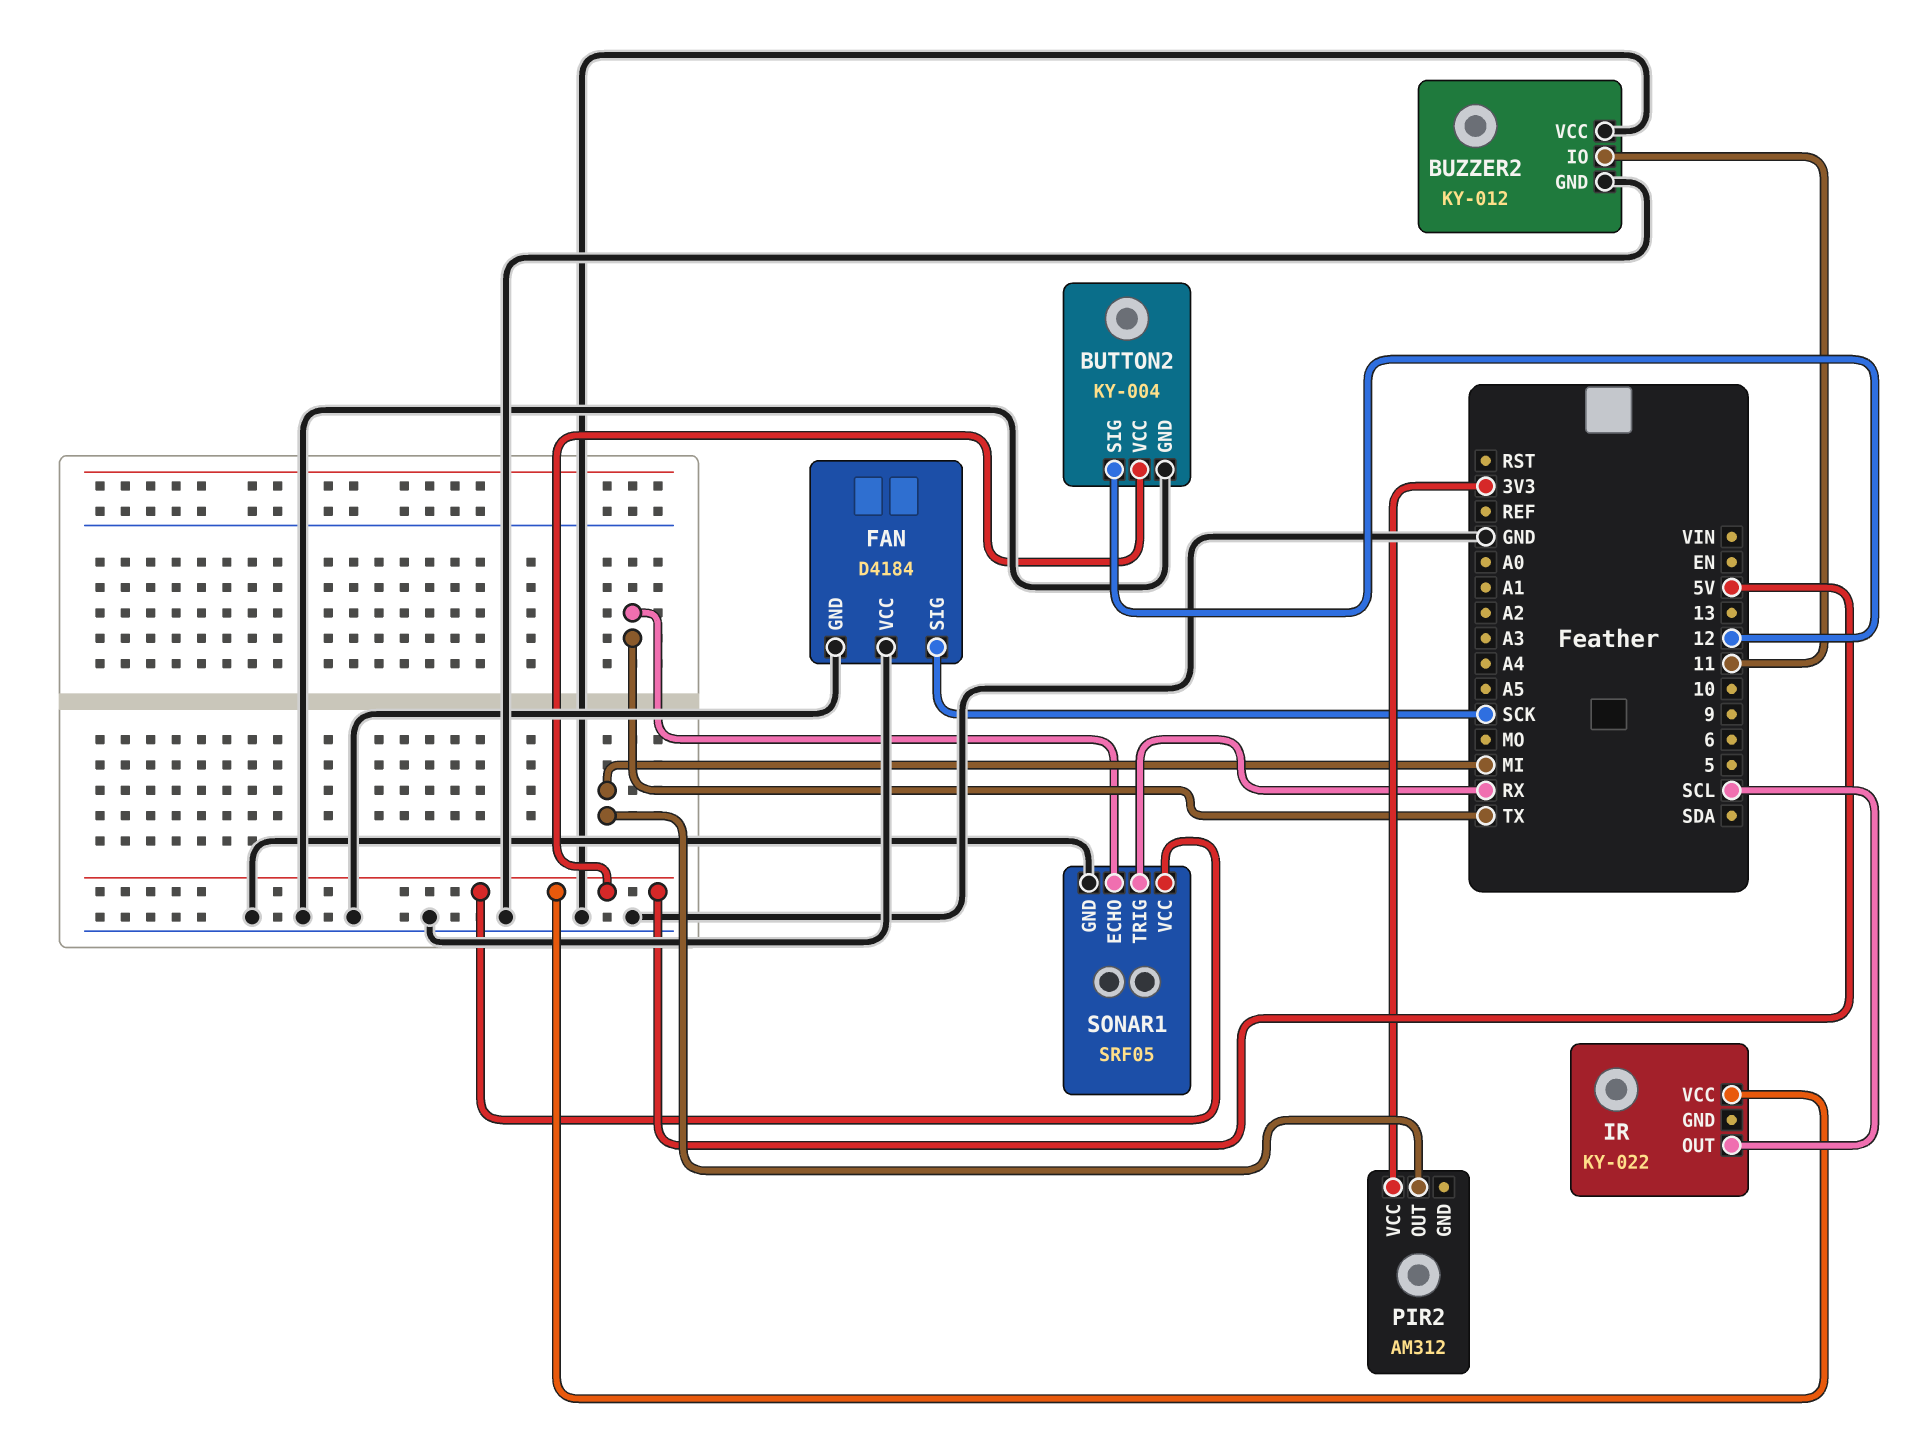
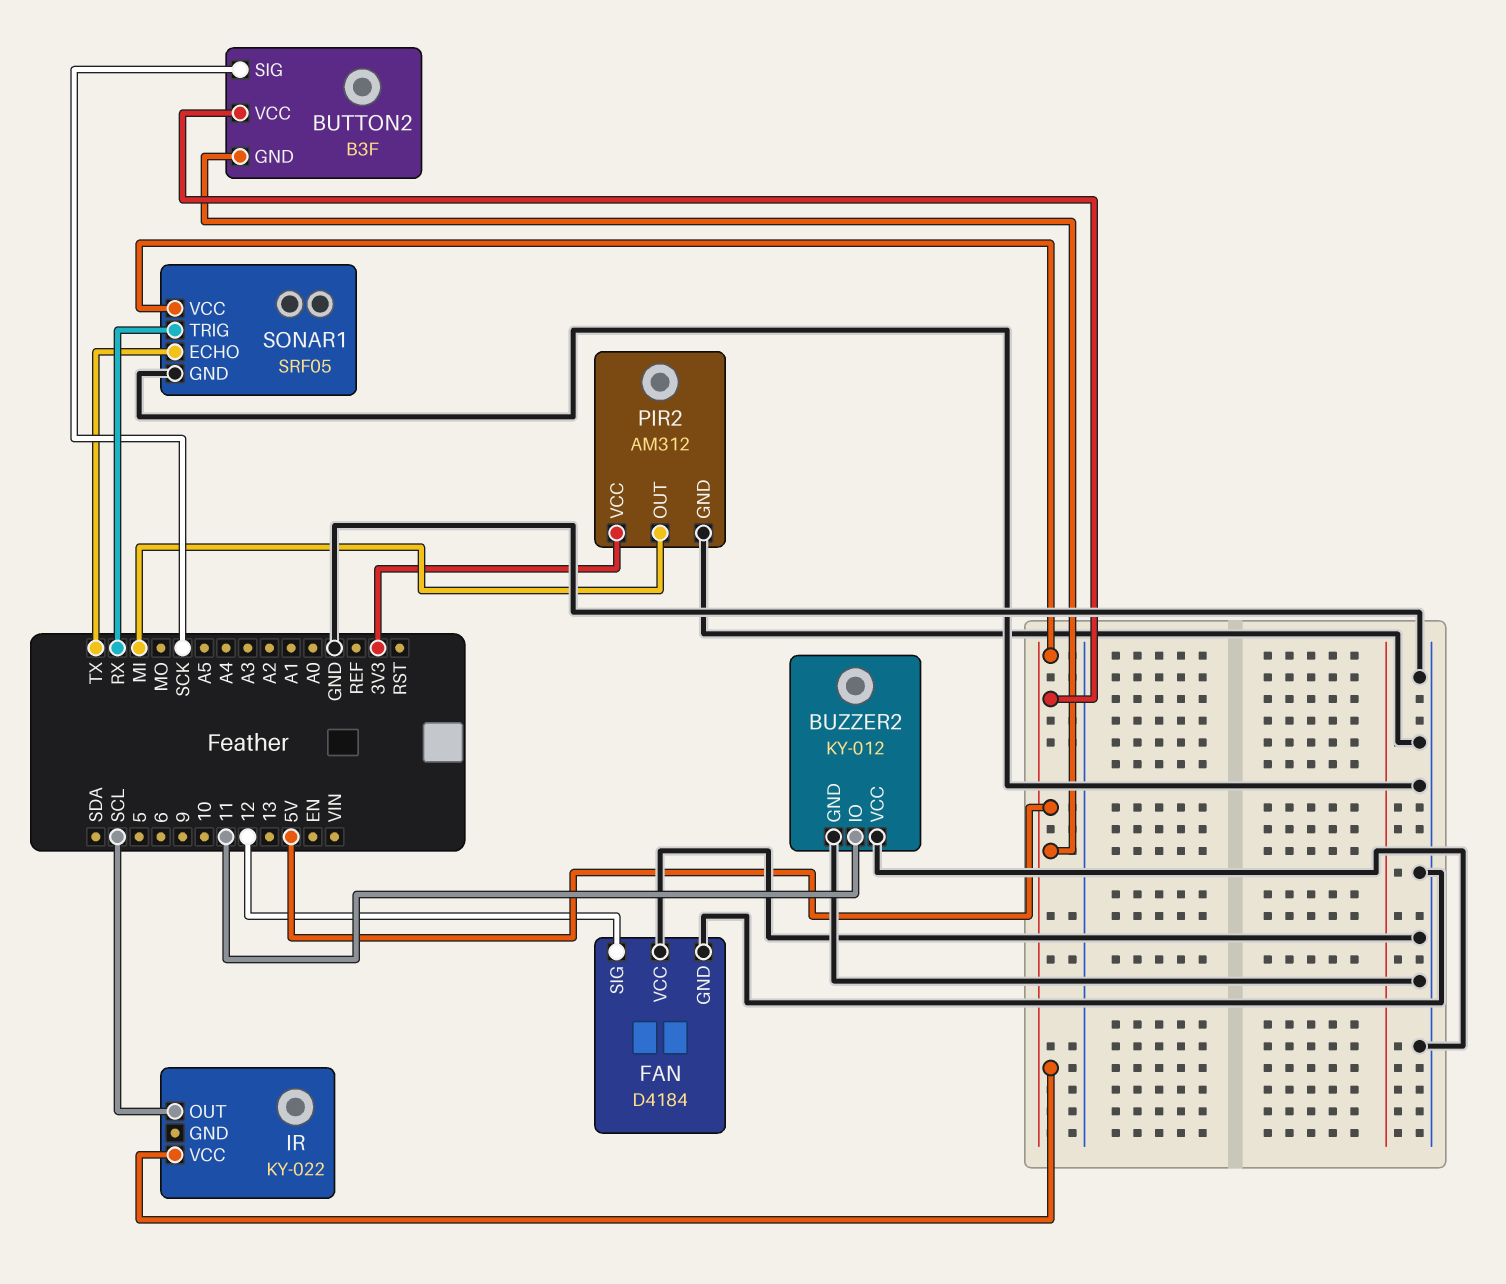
BUTTON2: KY-004 -> B3F
BUTTON2 pin GND: GND -> 5V
BUTTON2 pin SIG: 12 -> SCK
FAN pin SIG: SCK -> 12
PIR2 pin GND: none -> GND

